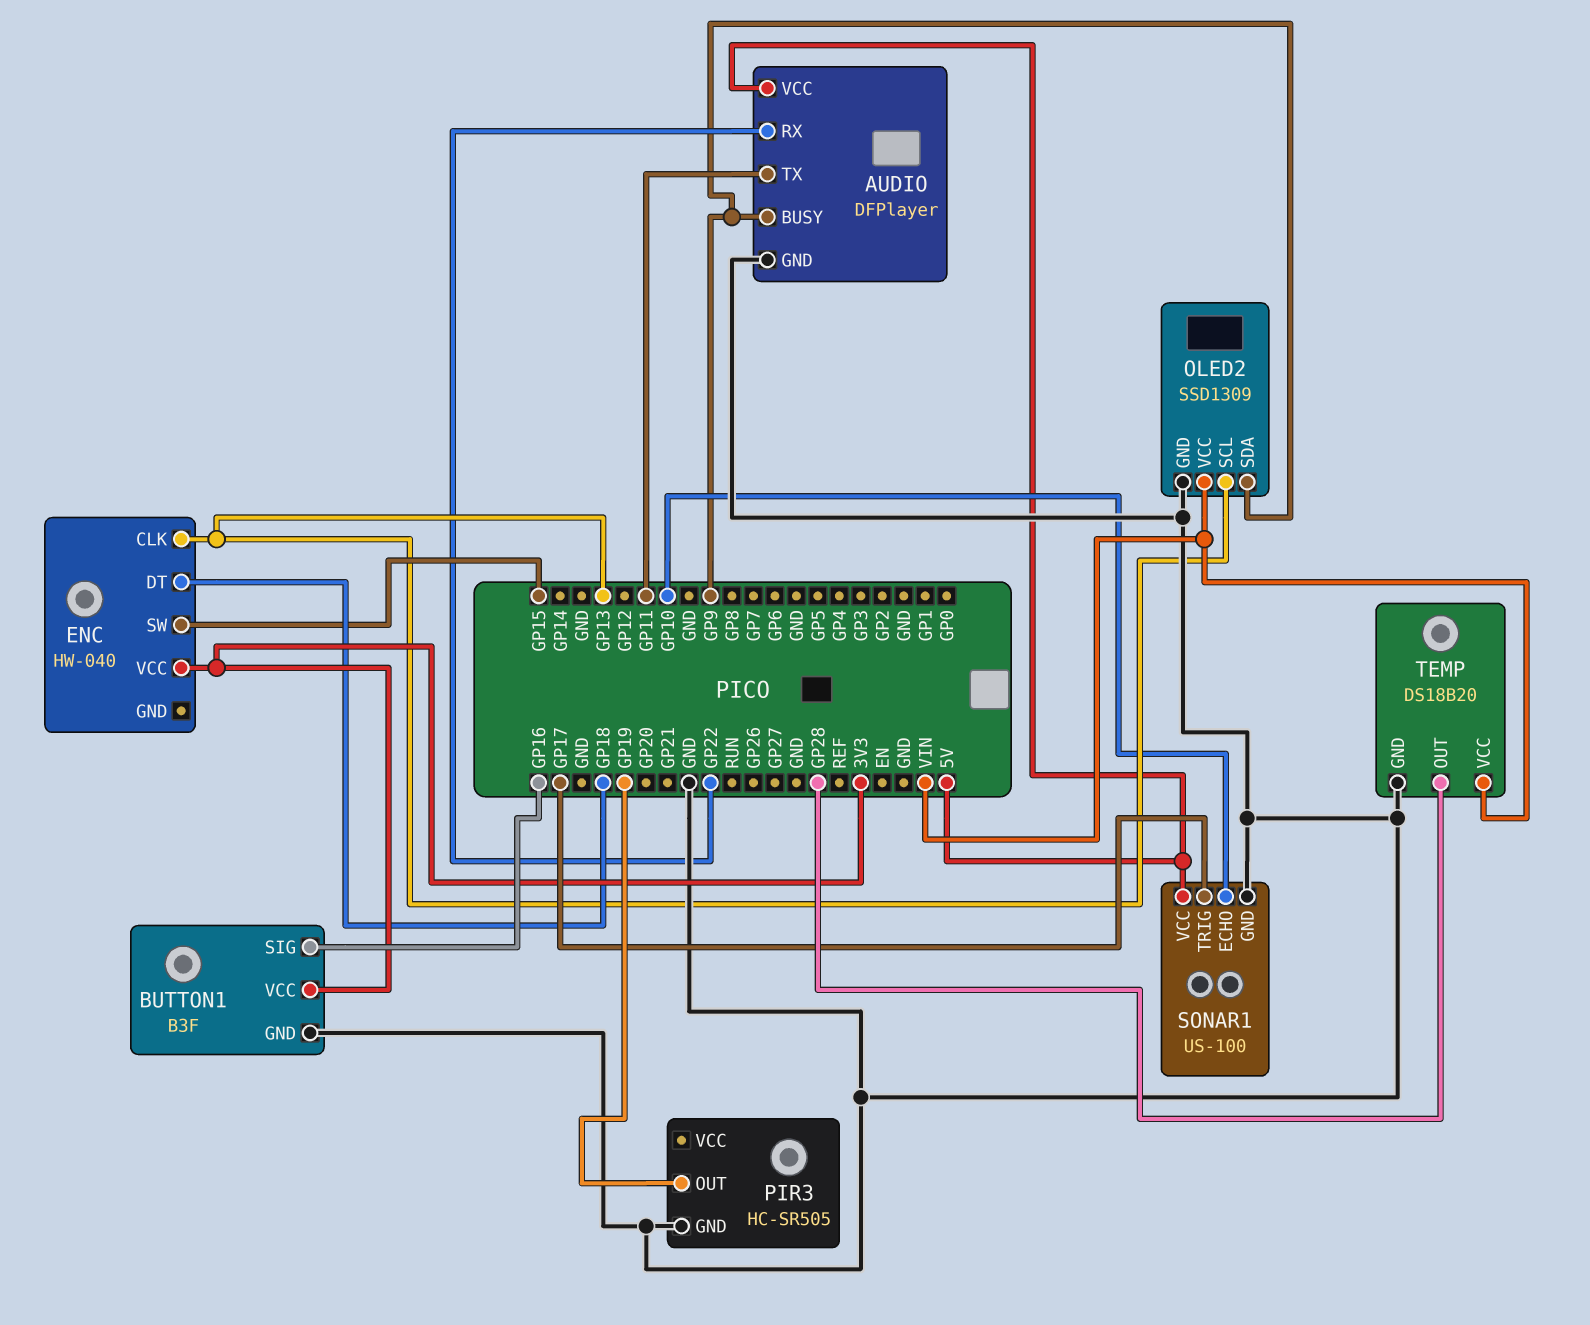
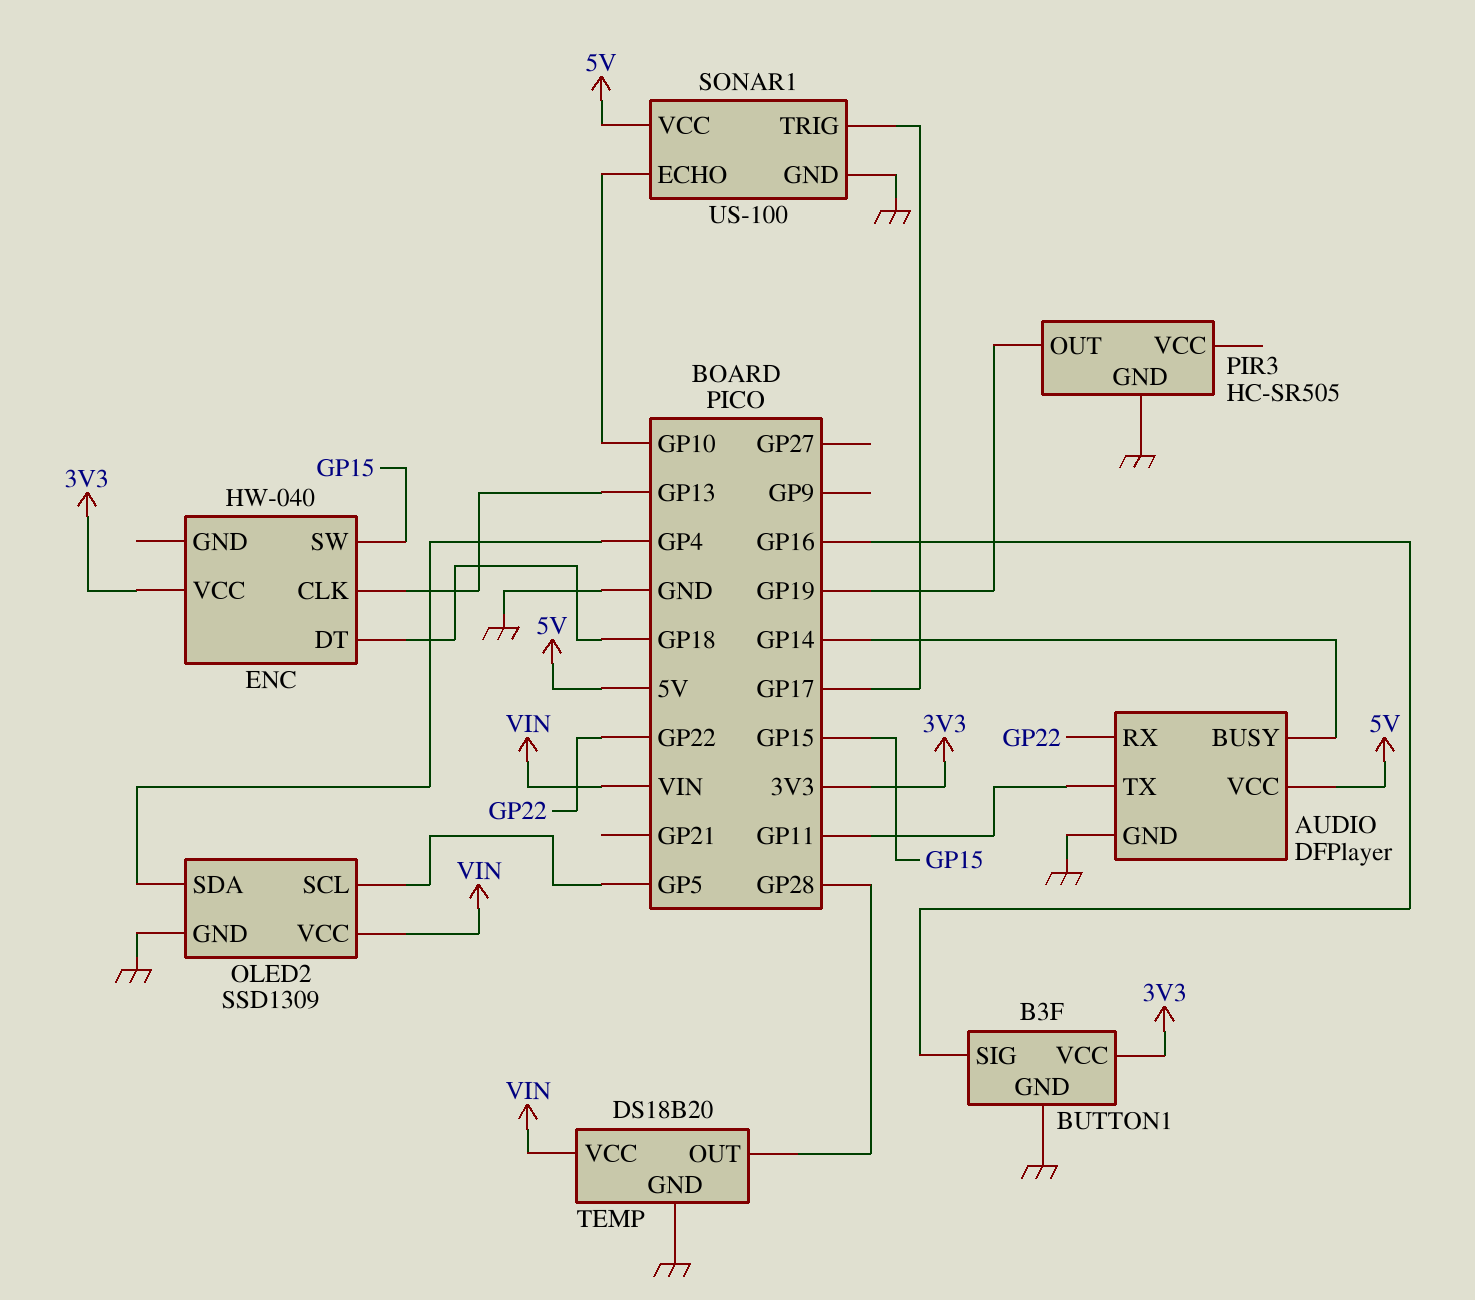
AUDIO pin BUSY: GP9 -> GP14
OLED2 pin SCL: GP13 -> GP5
OLED2 pin SDA: GP9 -> GP4

